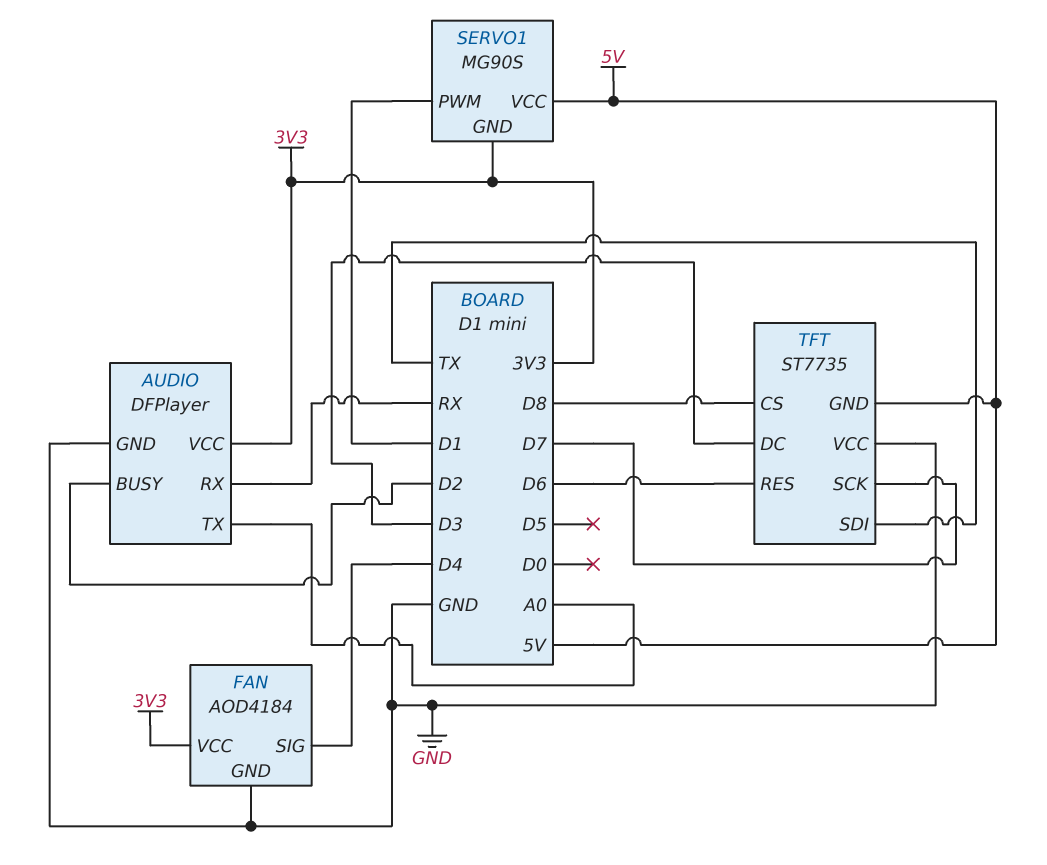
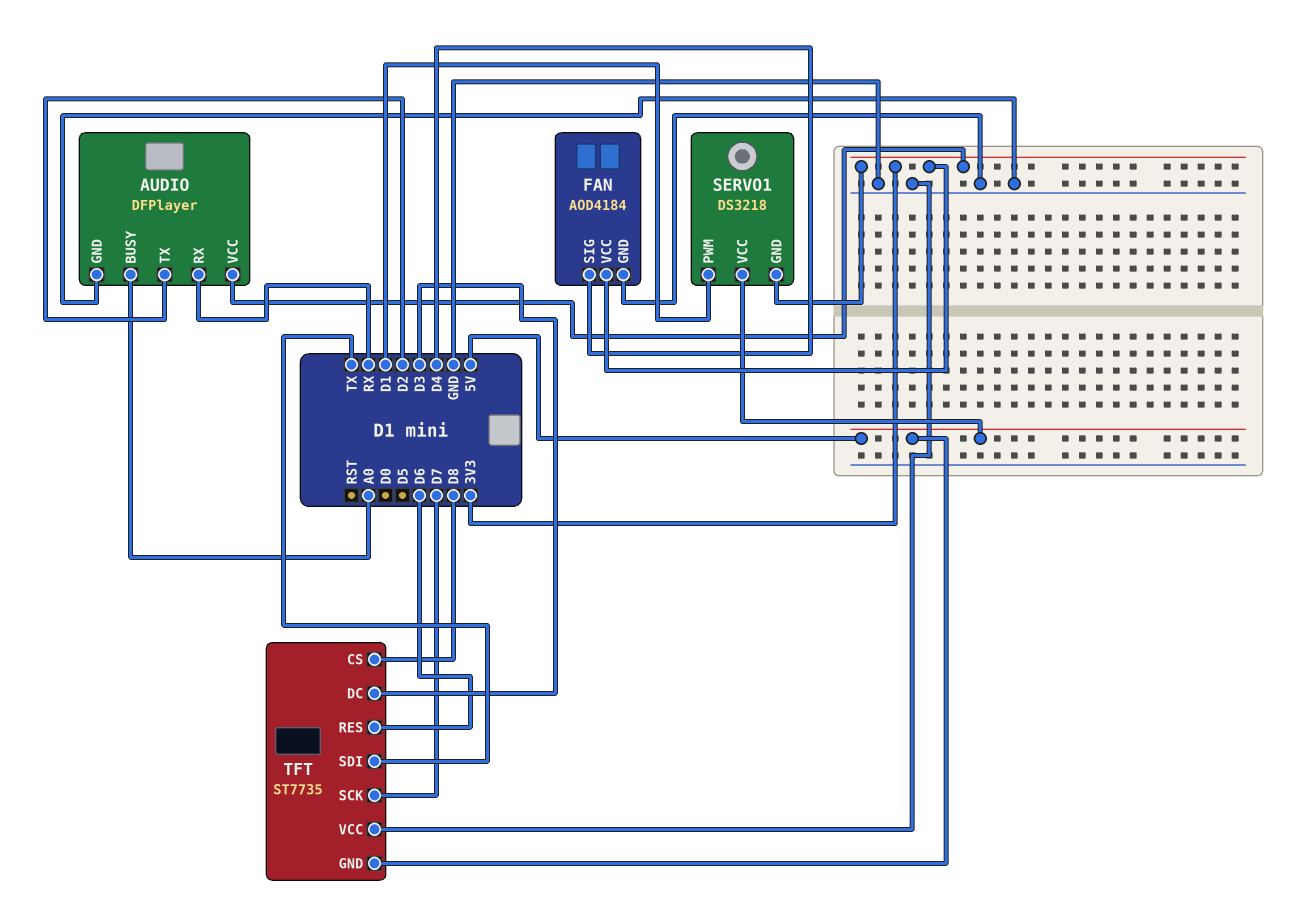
AUDIO pin BUSY: D2 -> A0
AUDIO pin TX: A0 -> D2
SERVO1: MG90S -> DS3218

